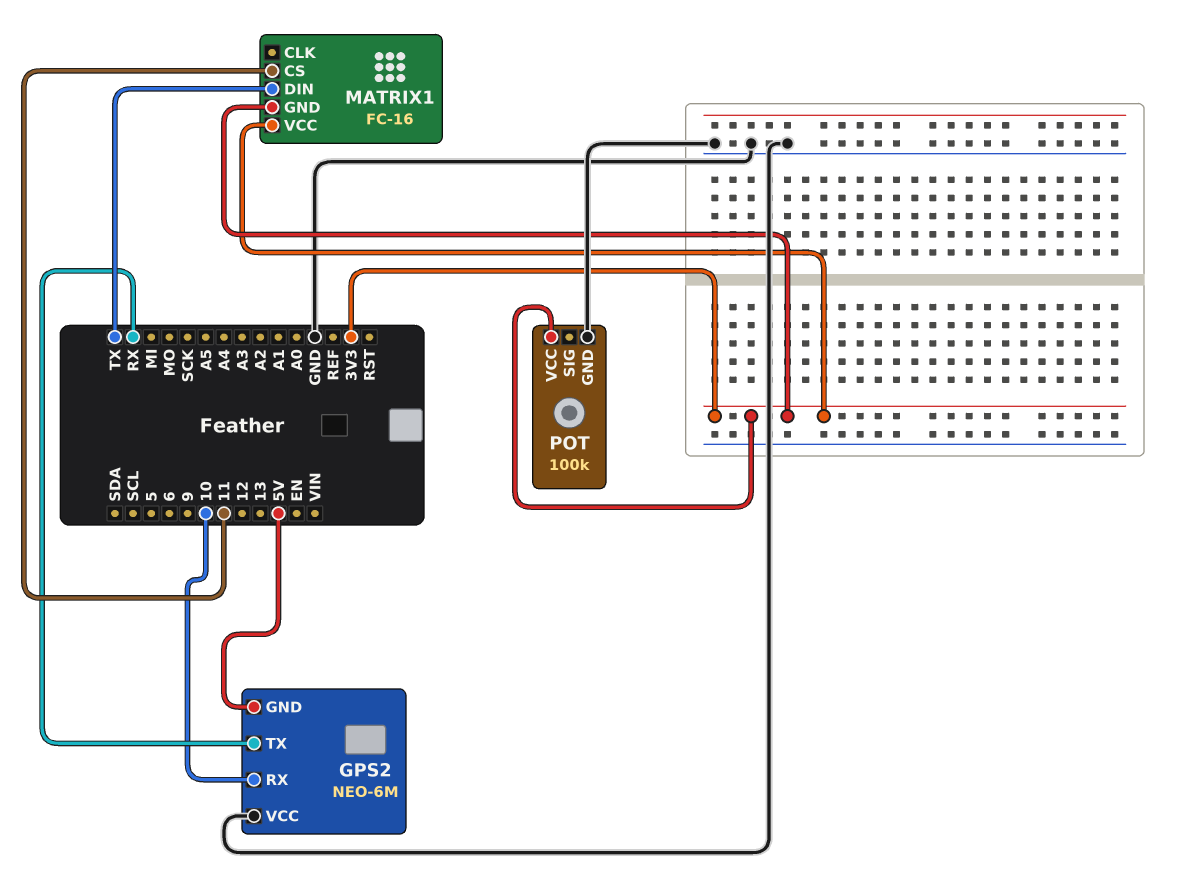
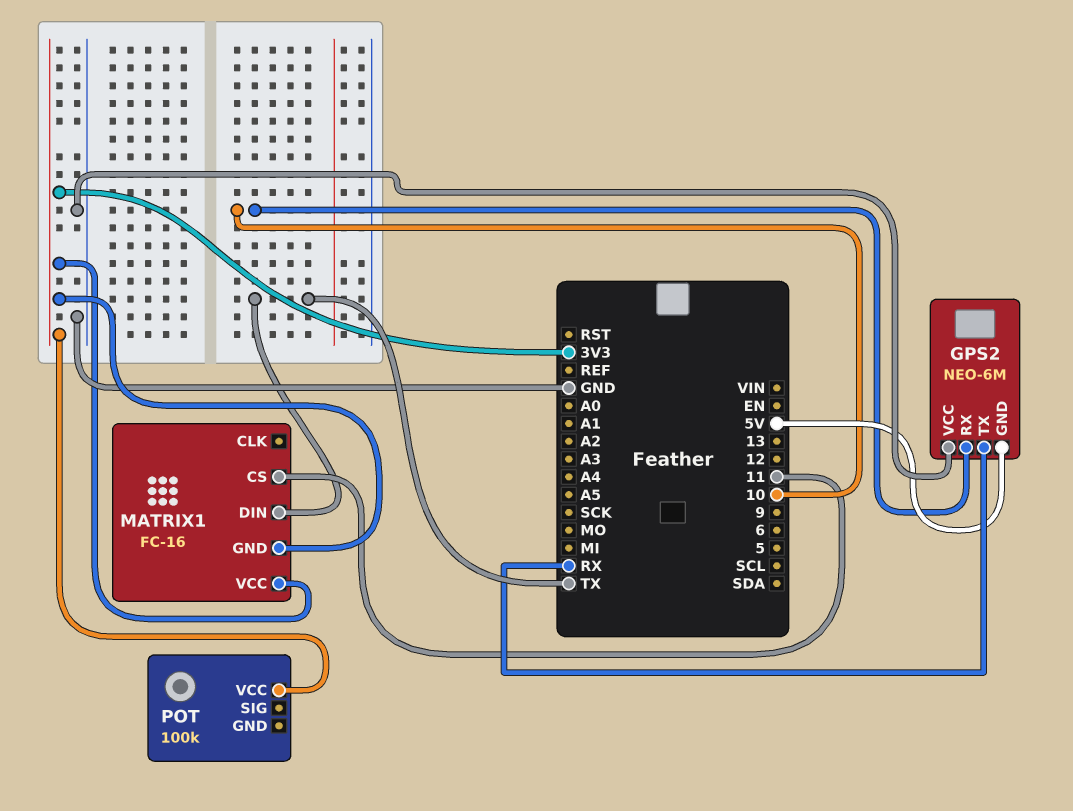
POT pin GND: GND -> none

